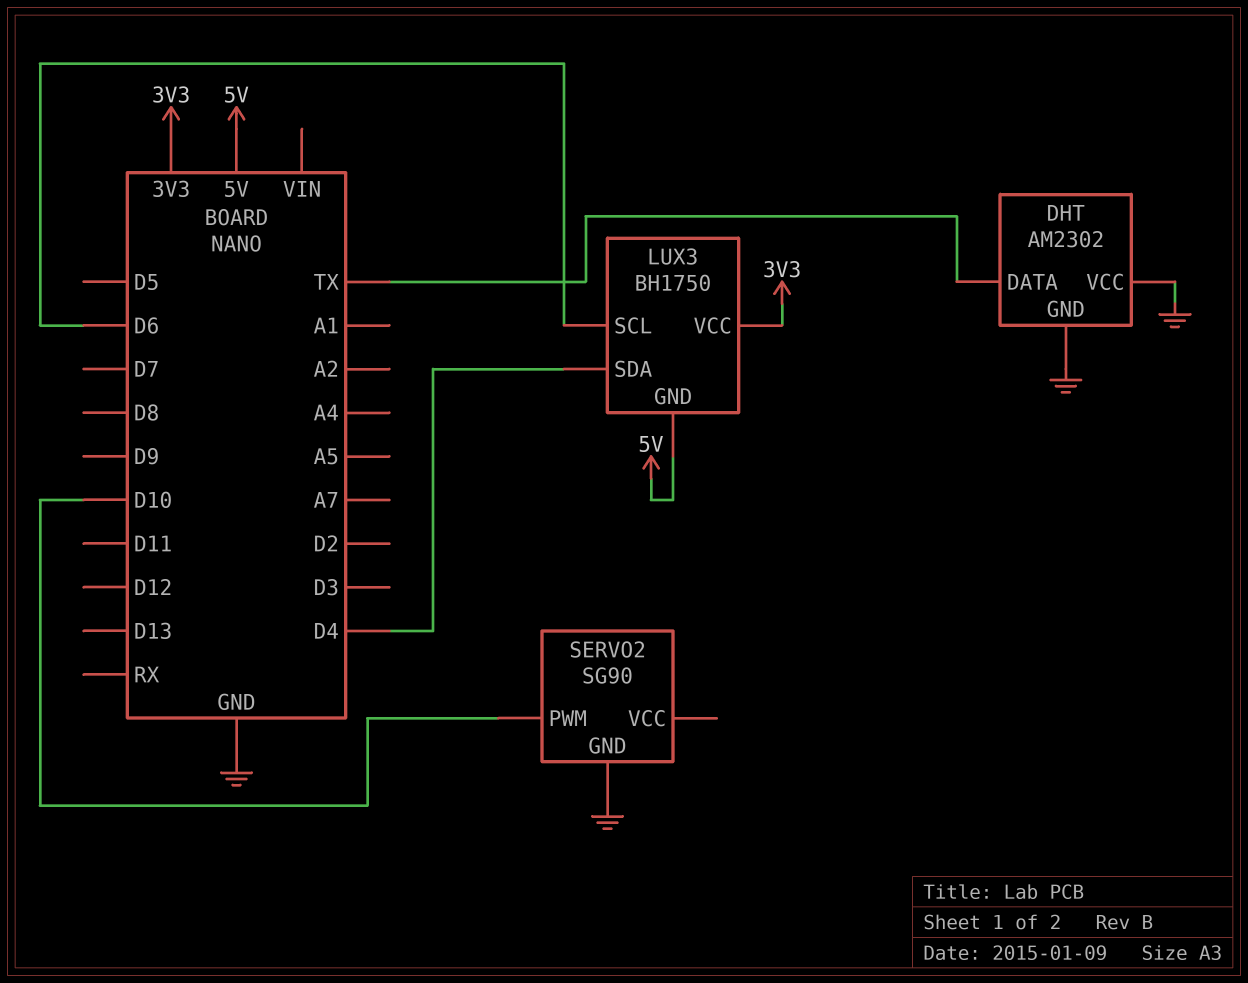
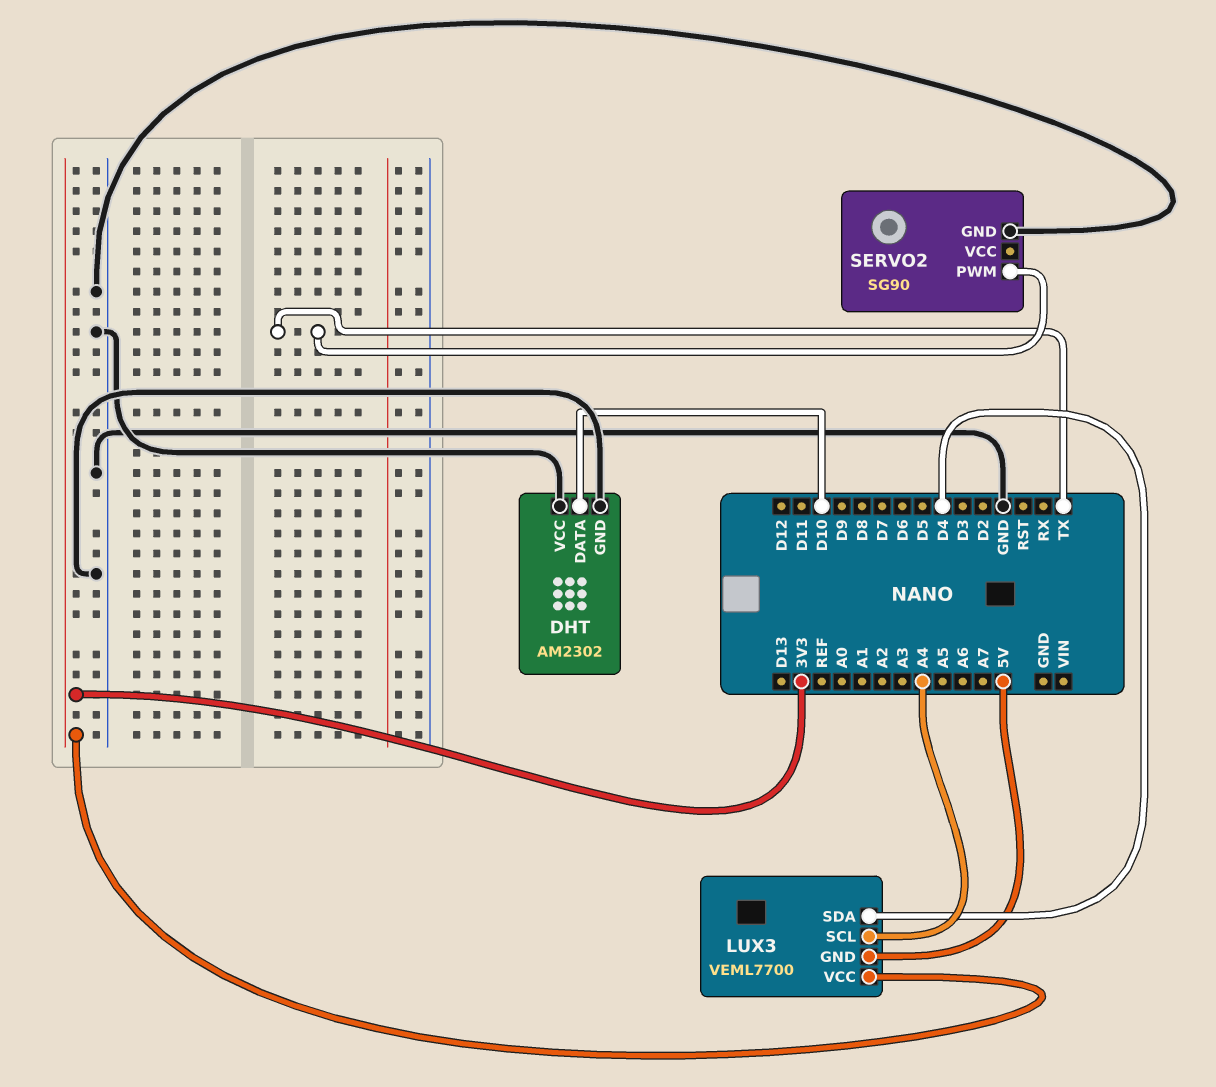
DHT pin DATA: TX -> D10
LUX3: BH1750 -> VEML7700
LUX3 pin SCL: D6 -> A4
SERVO2 pin PWM: D10 -> TX

